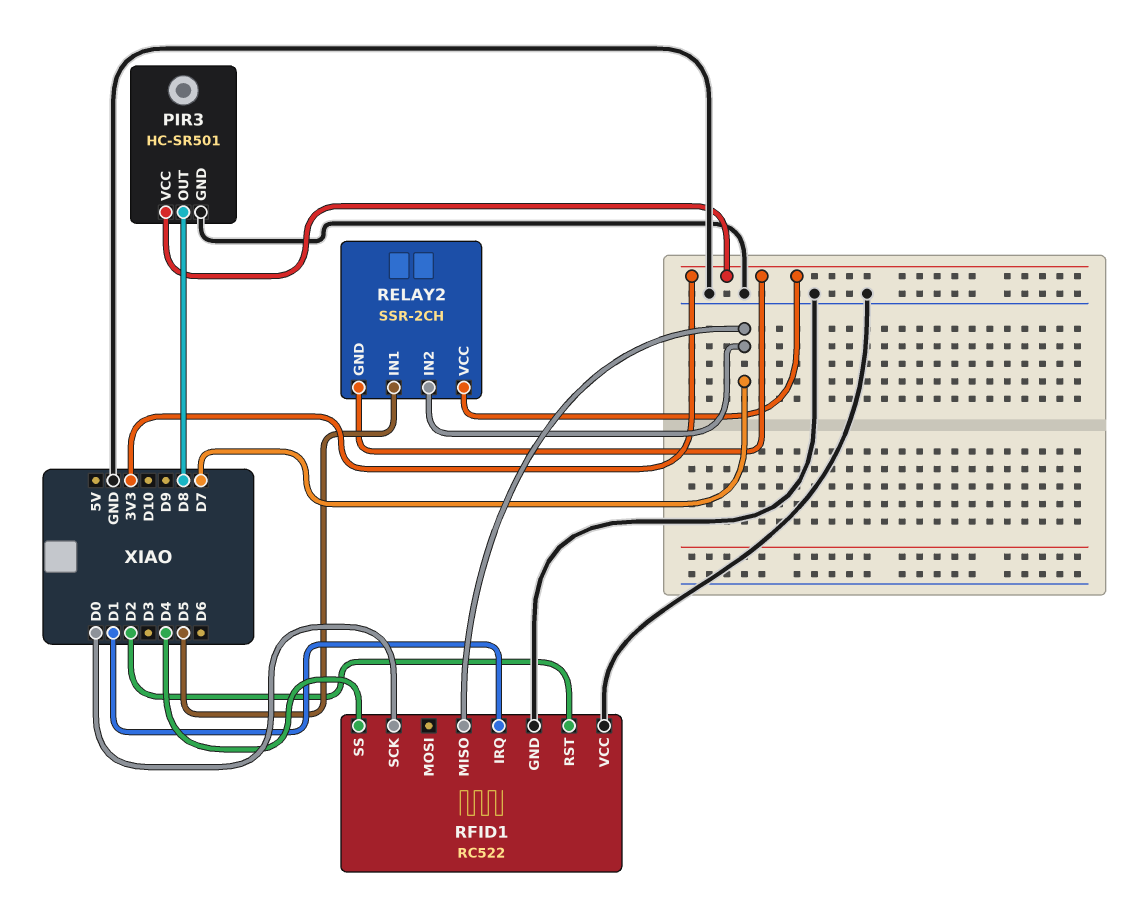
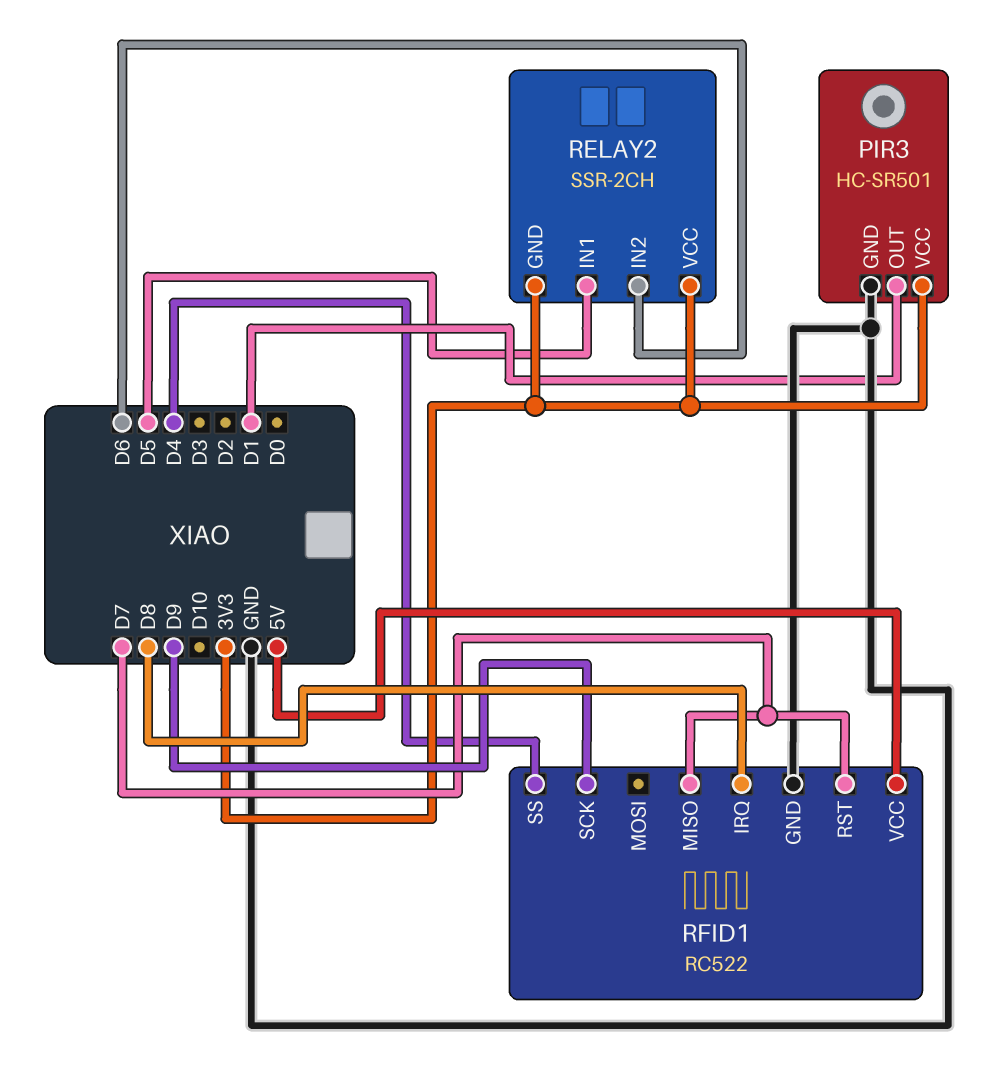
PIR3 pin OUT: D8 -> D1
RELAY2 pin IN2: D7 -> D6
RFID1 pin IRQ: D1 -> D8
RFID1 pin RST: D2 -> D7
RFID1 pin SCK: D0 -> D9
RFID1 pin VCC: GND -> 5V

